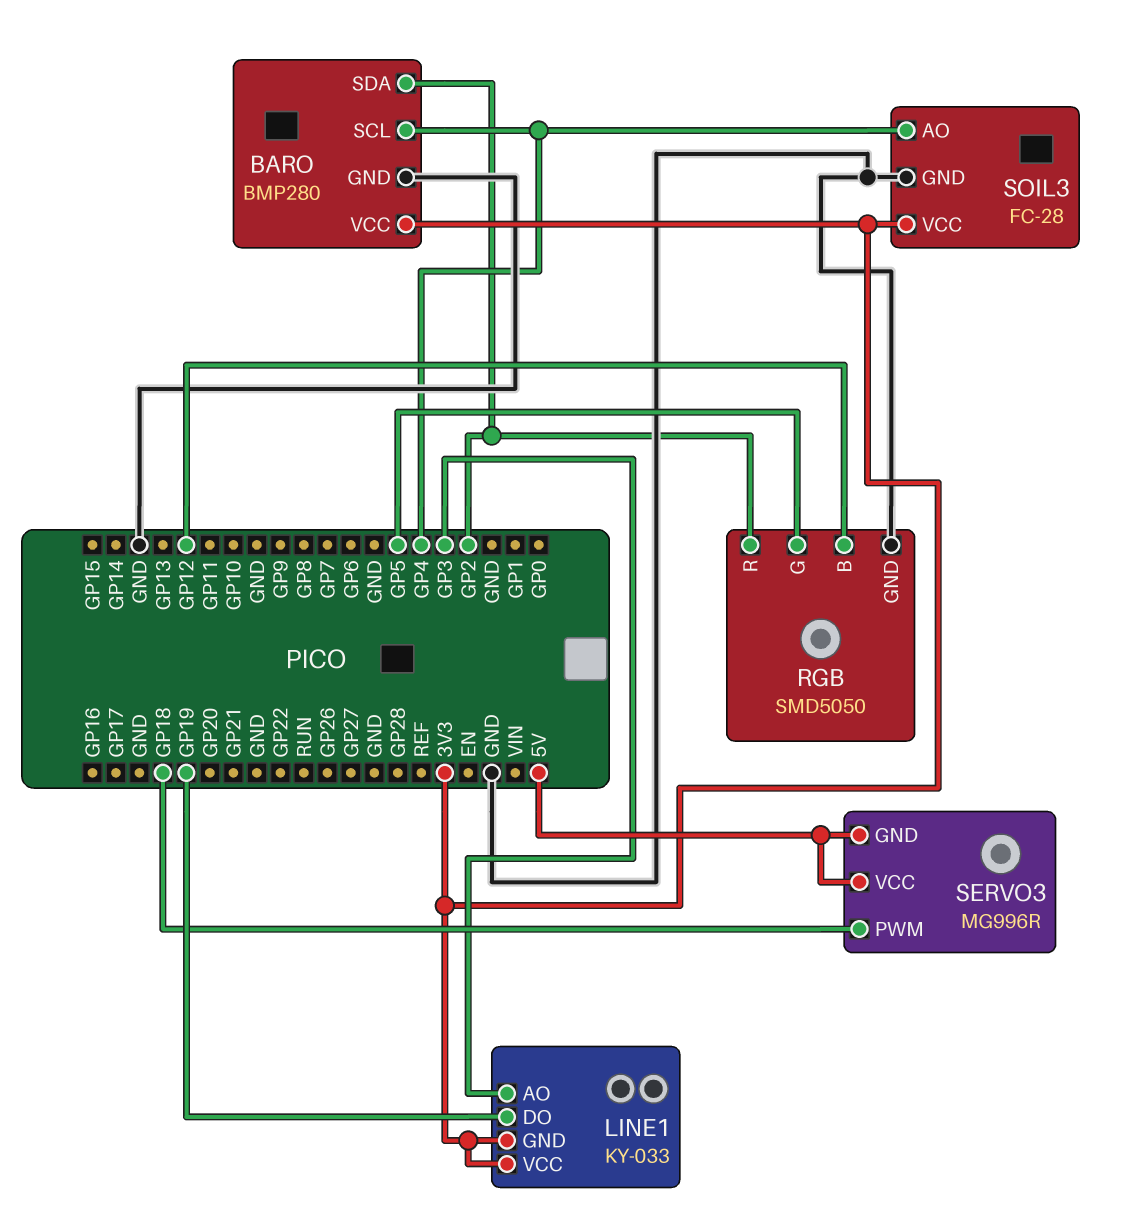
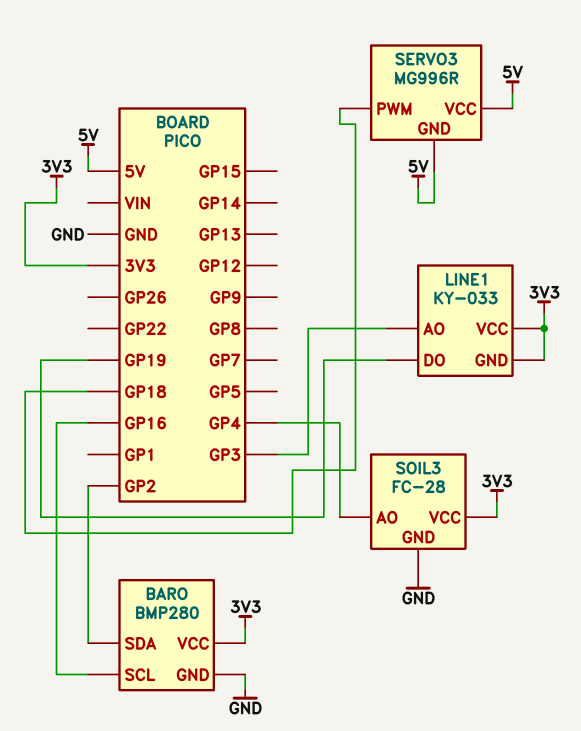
BARO pin SCL: GP4 -> GP16
RGB: SMD5050 -> none
RGB pin B: GP12 -> none
RGB pin G: GP5 -> none
RGB pin GND: GND -> none
RGB pin R: GP2 -> none

